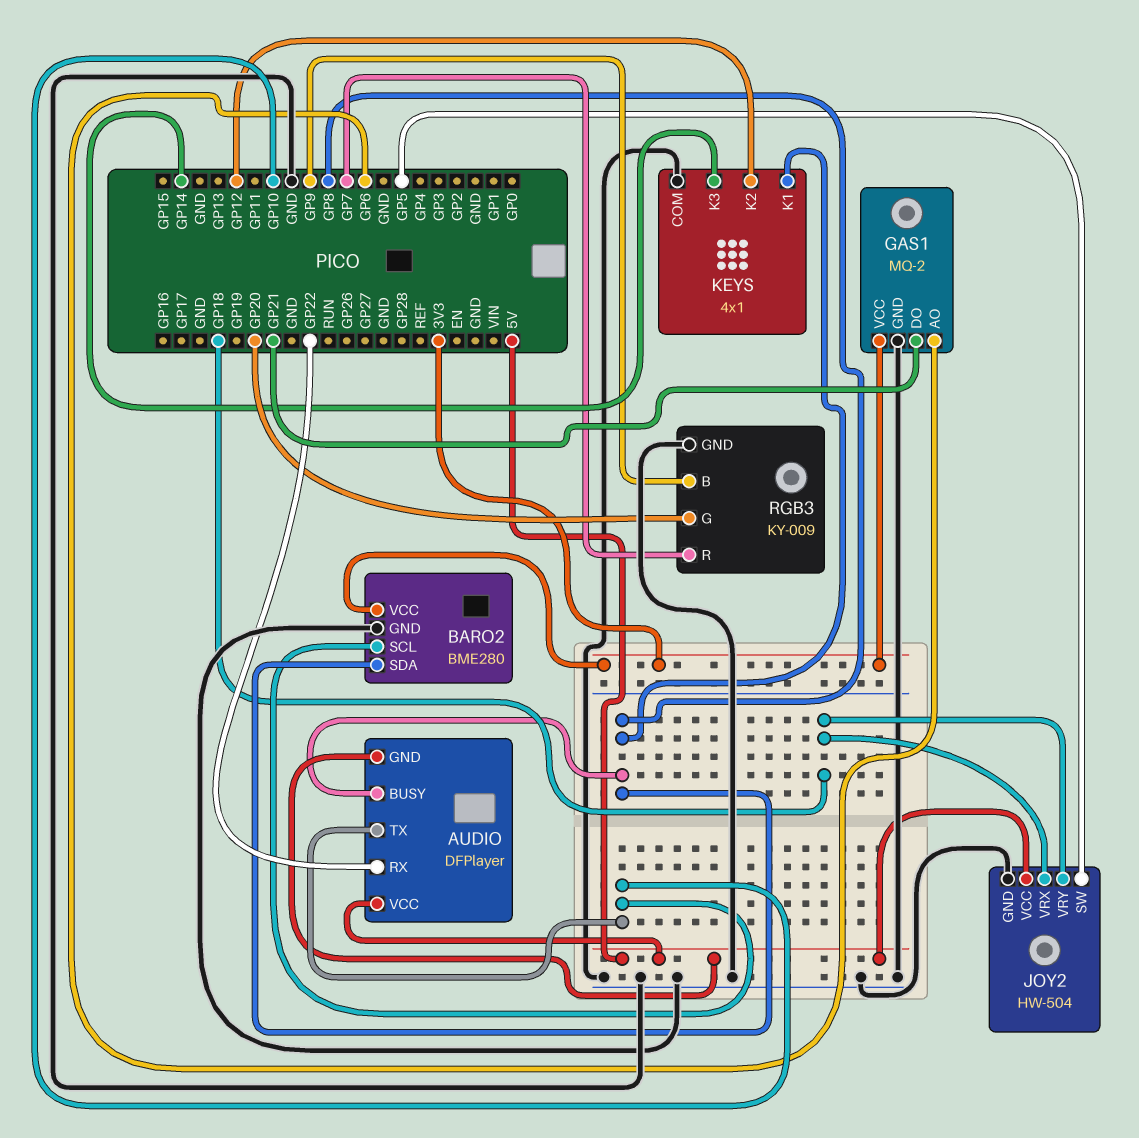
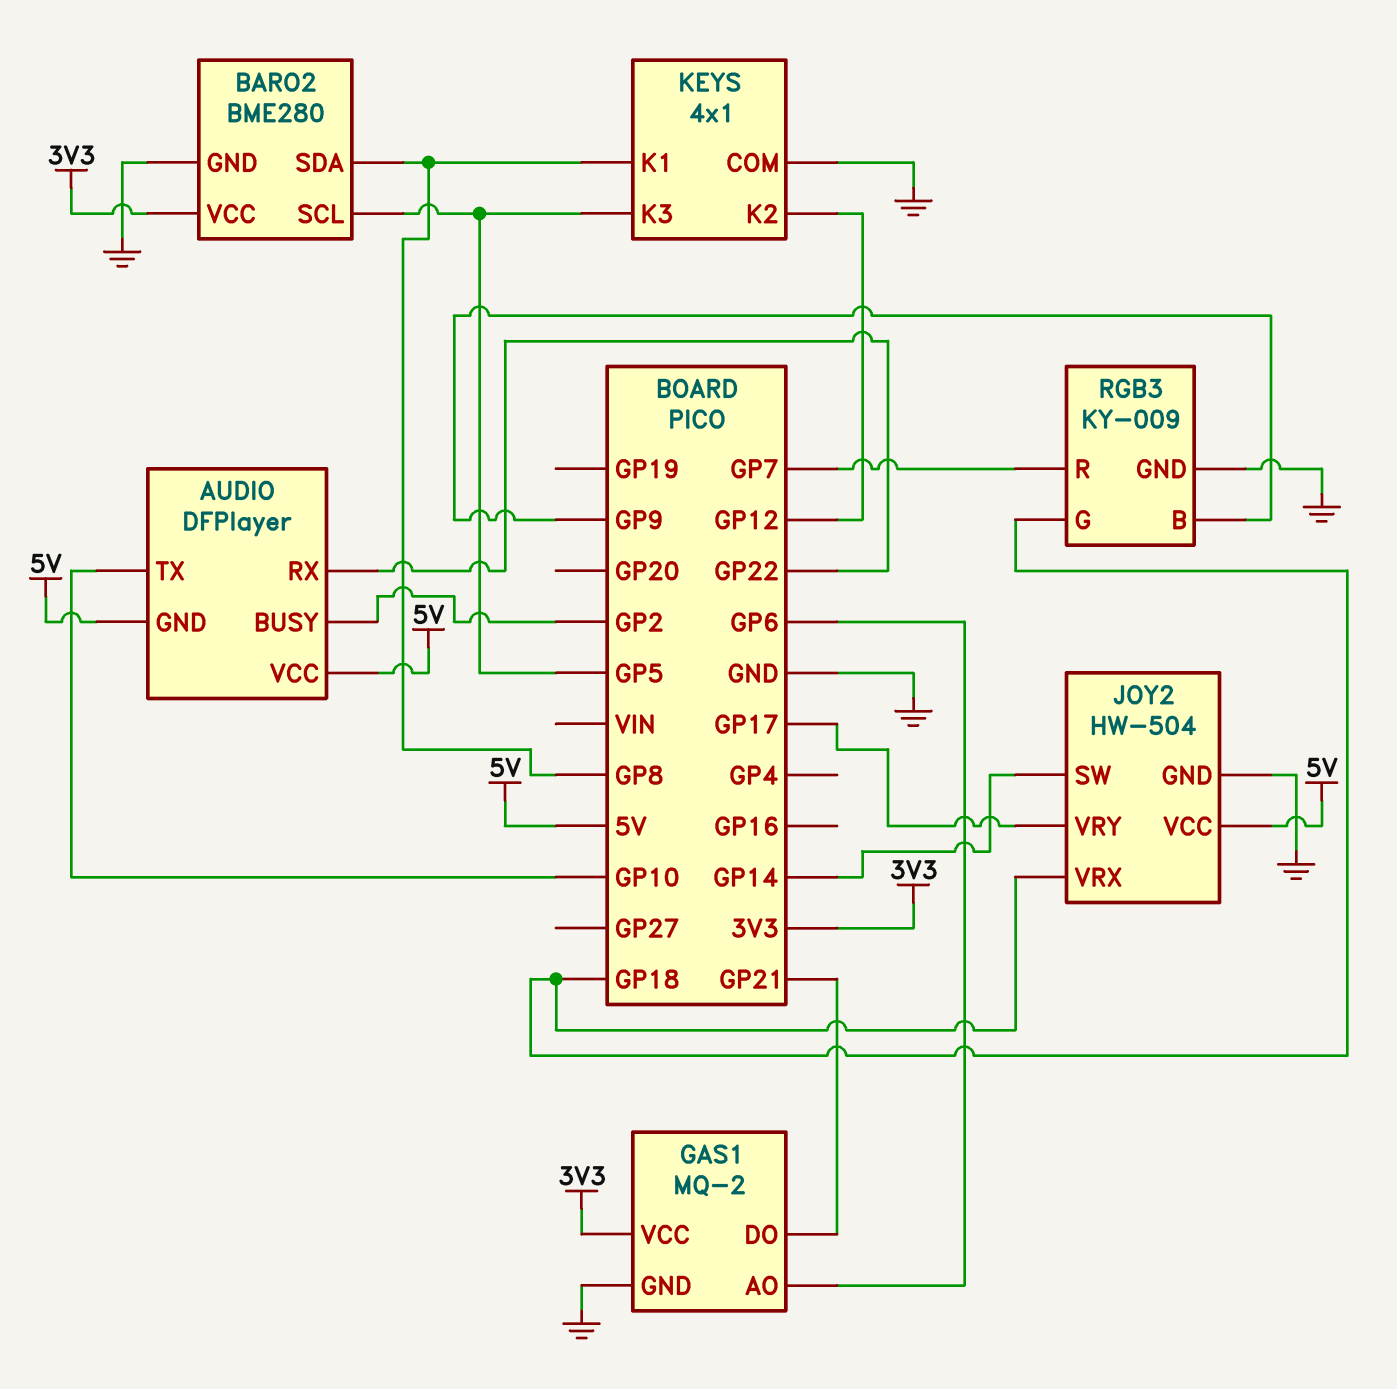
AUDIO pin BUSY: GP8 -> GP2
BARO2 pin SCL: GP10 -> GP5
JOY2 pin SW: GP5 -> GP14
JOY2 pin VRY: GP18 -> GP17
KEYS pin K3: GP14 -> GP5
RGB3 pin G: GP20 -> GP18

